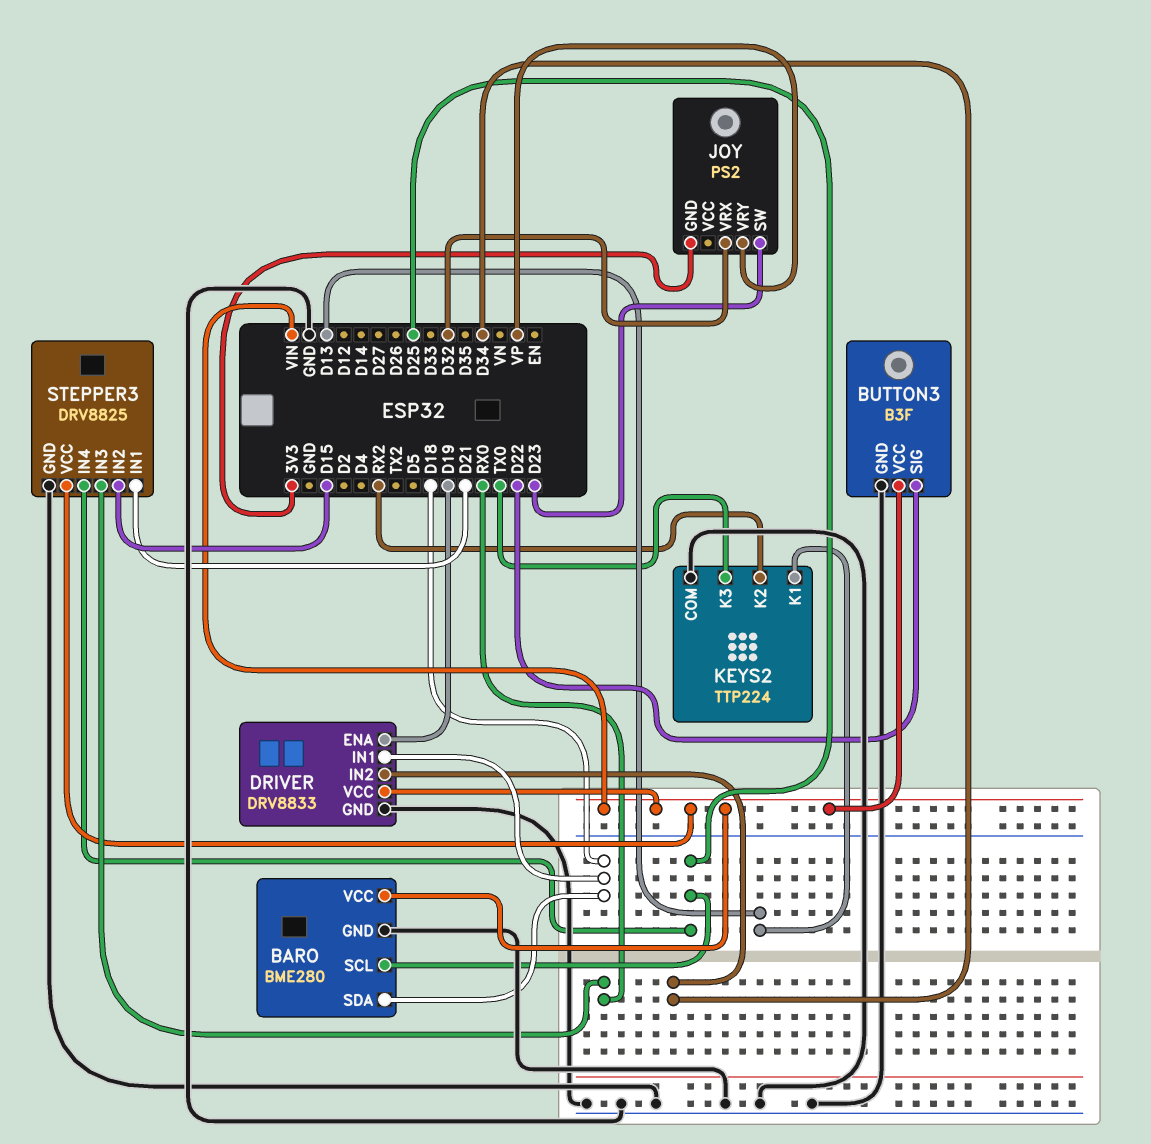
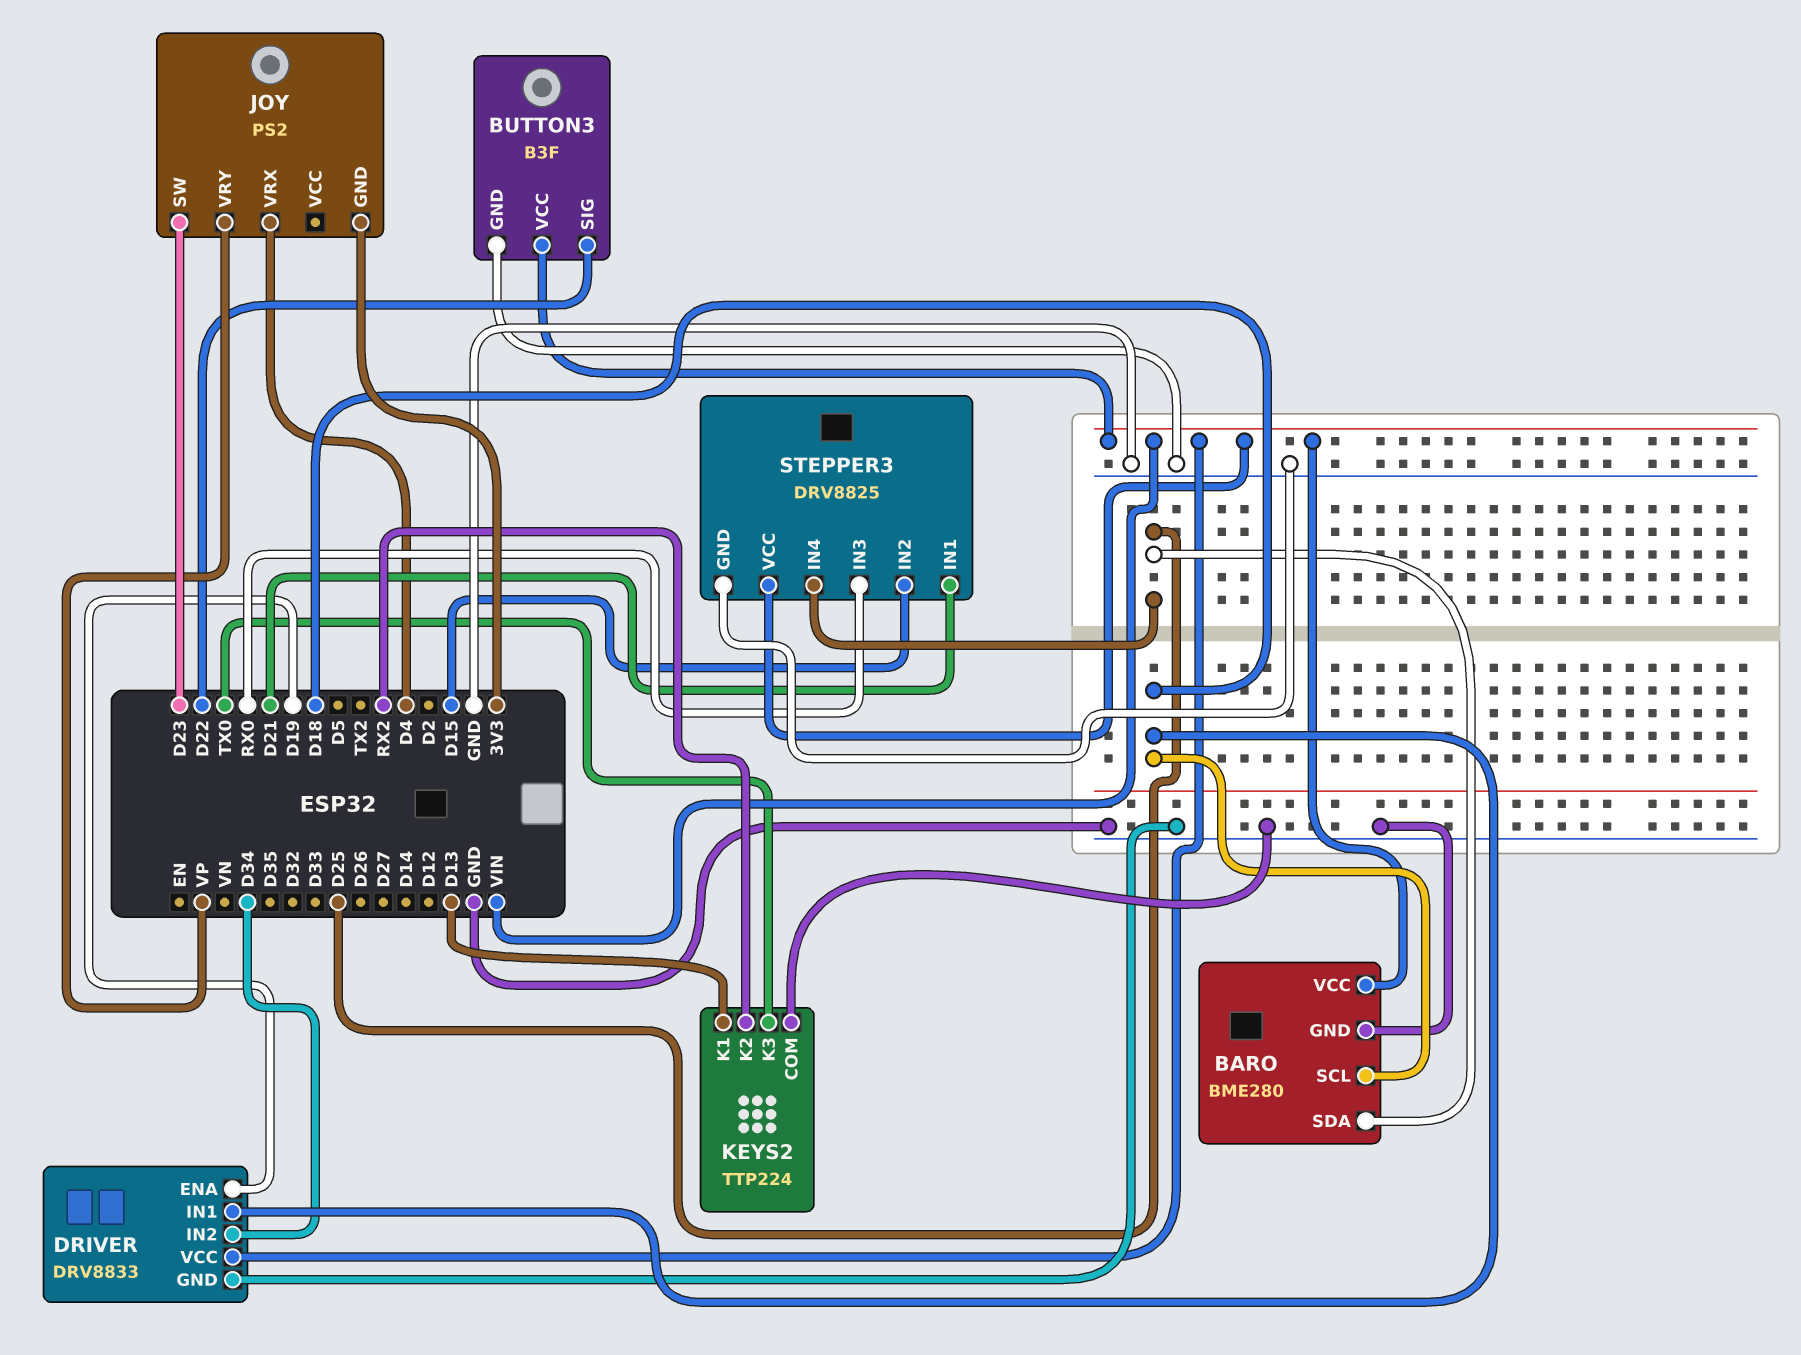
BARO pin SCL: D25 -> D18
BARO pin SDA: D18 -> D25
JOY pin VRX: D32 -> D4

